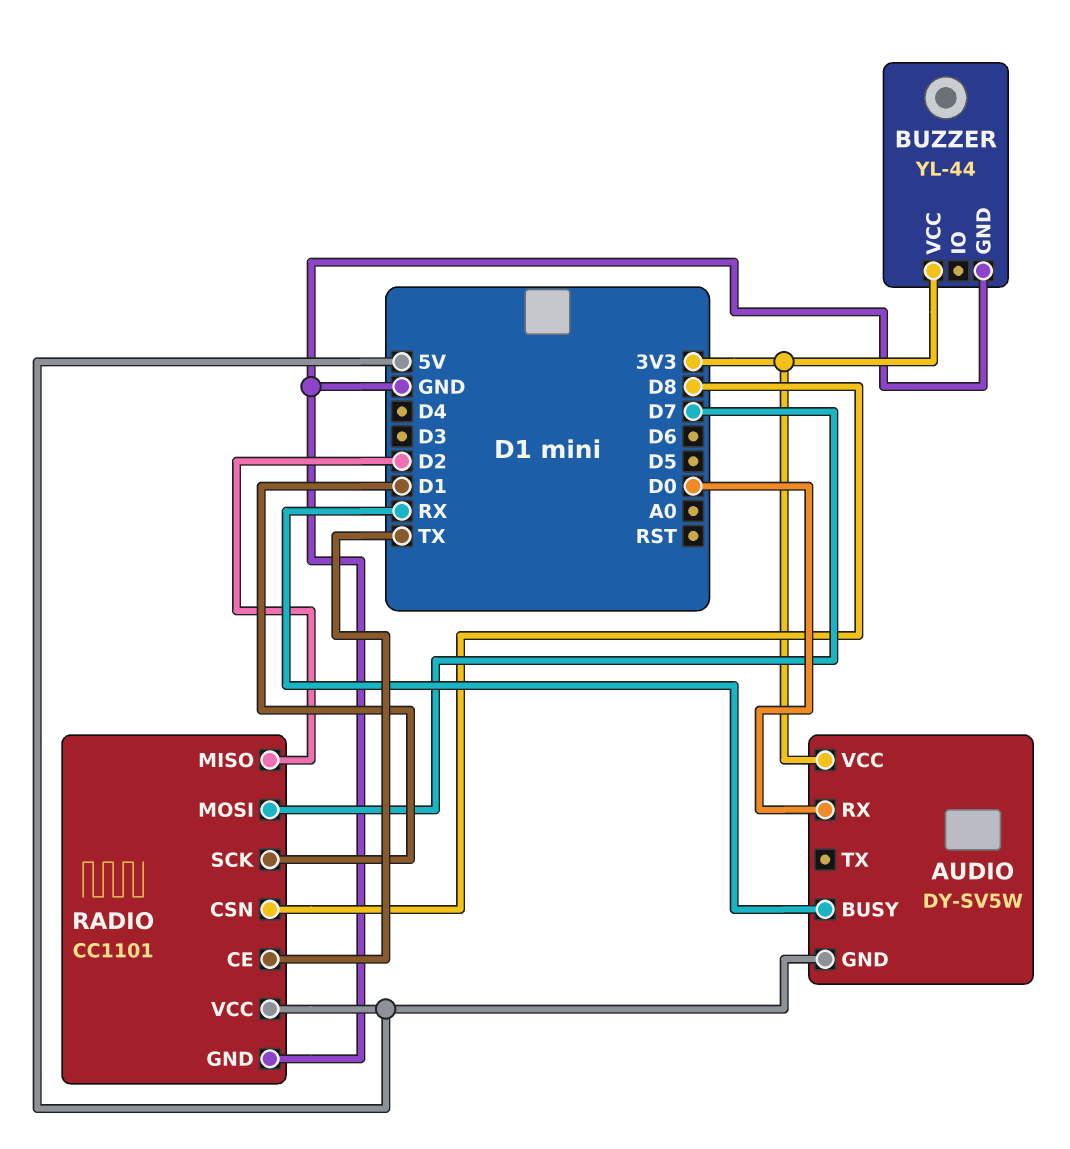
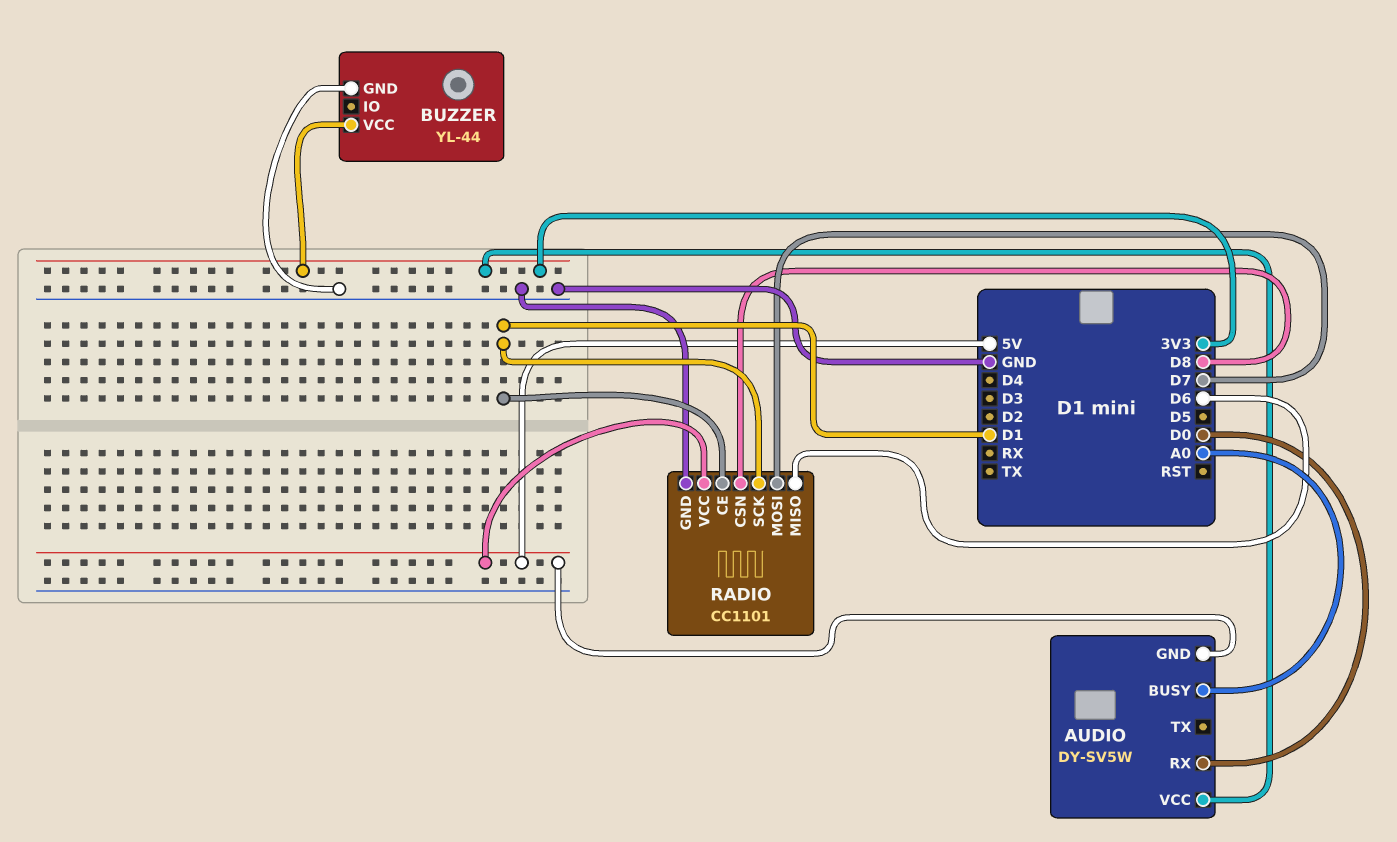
AUDIO pin BUSY: RX -> A0
RADIO pin CE: TX -> D1
RADIO pin MISO: D2 -> D6

